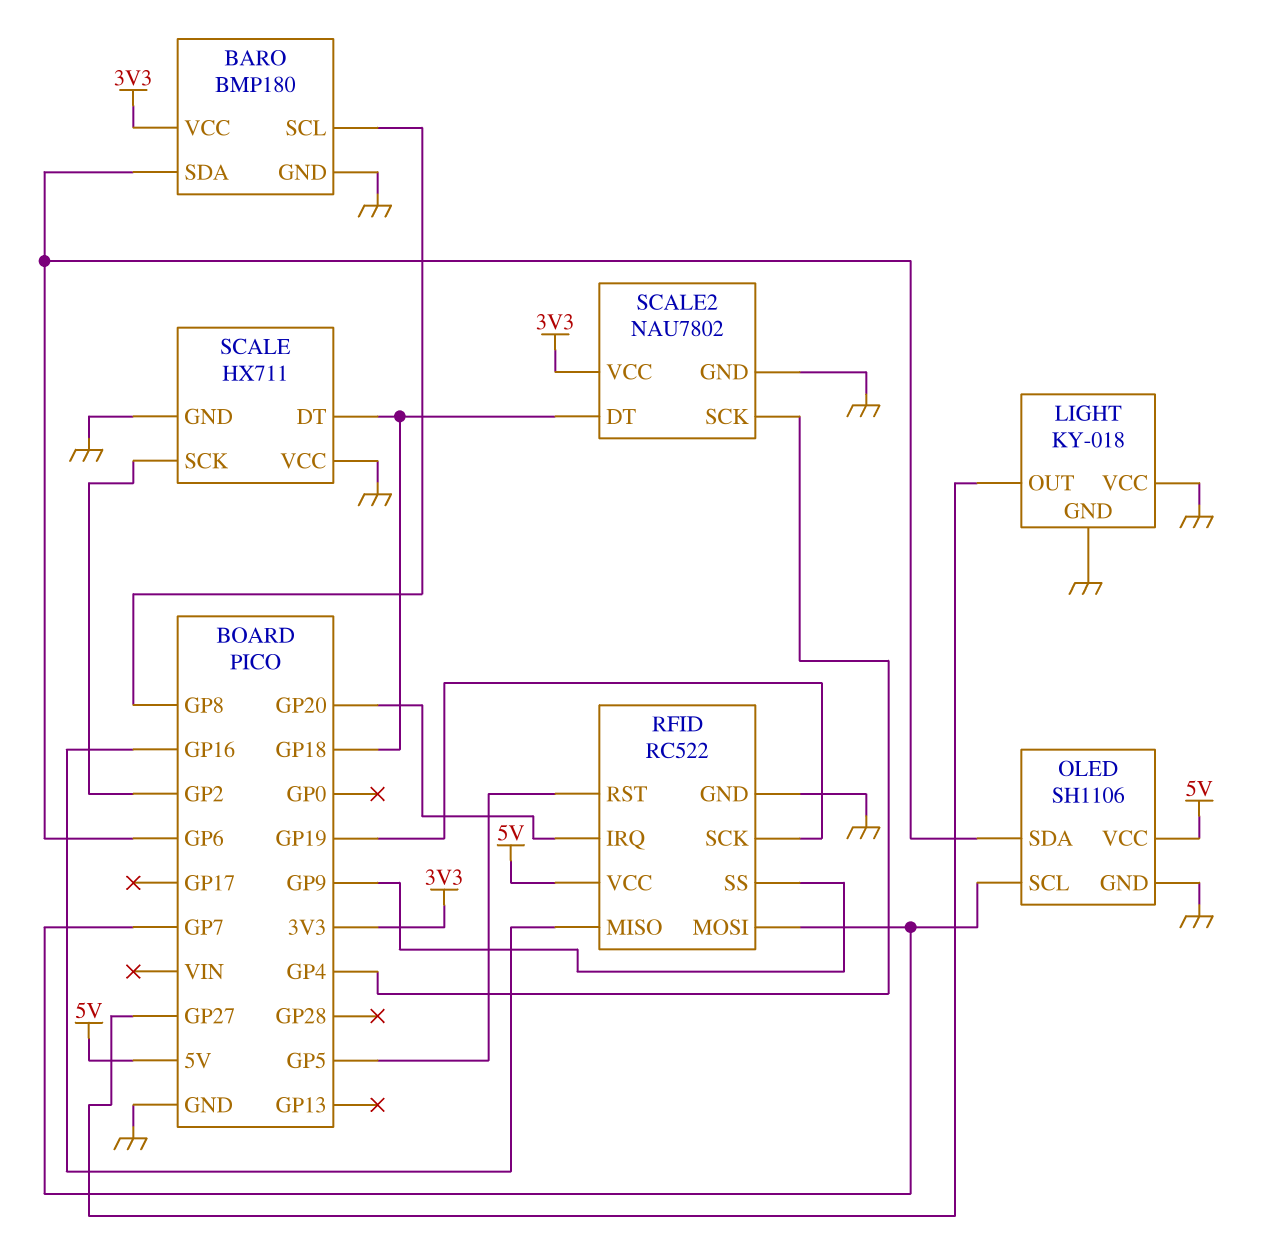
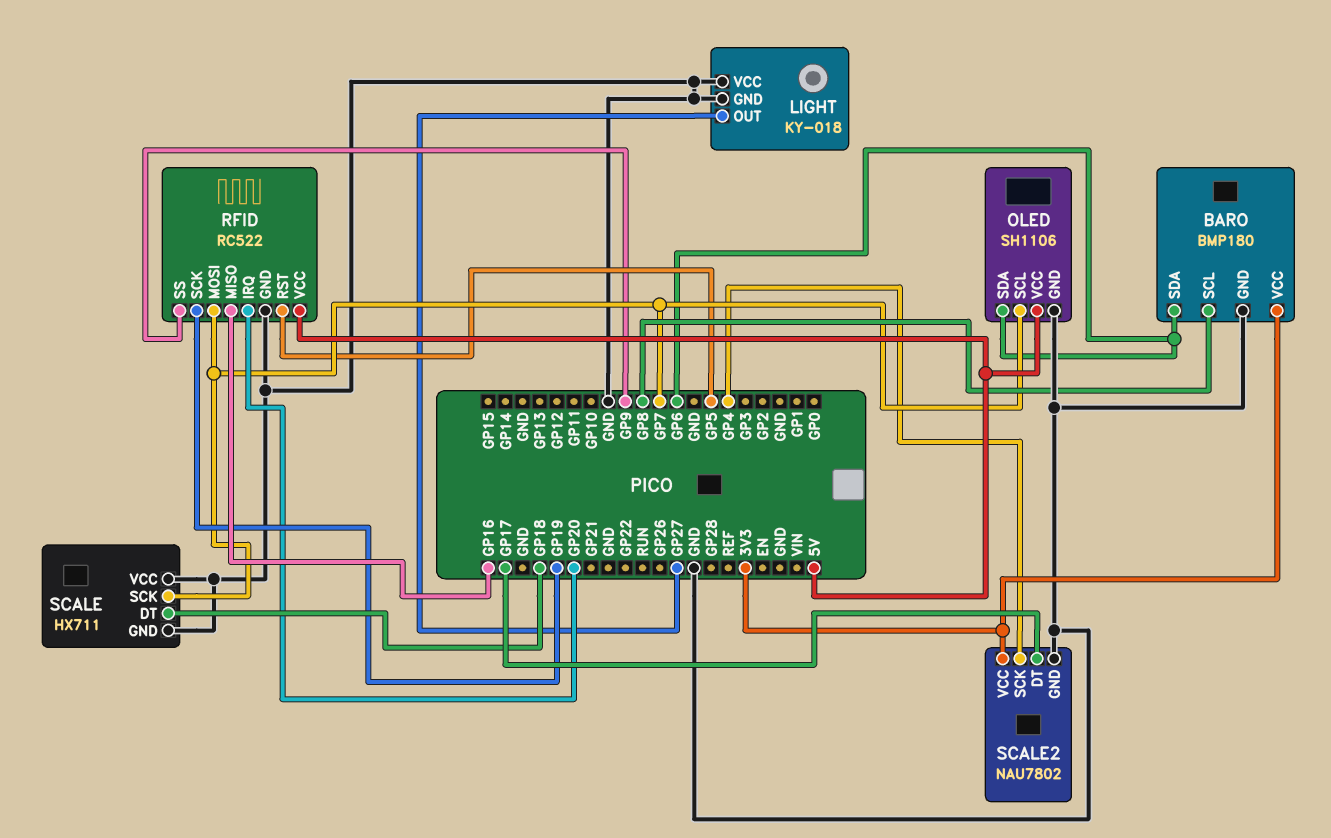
SCALE pin SCK: GP2 -> GP7
SCALE2 pin DT: GP18 -> GP17

